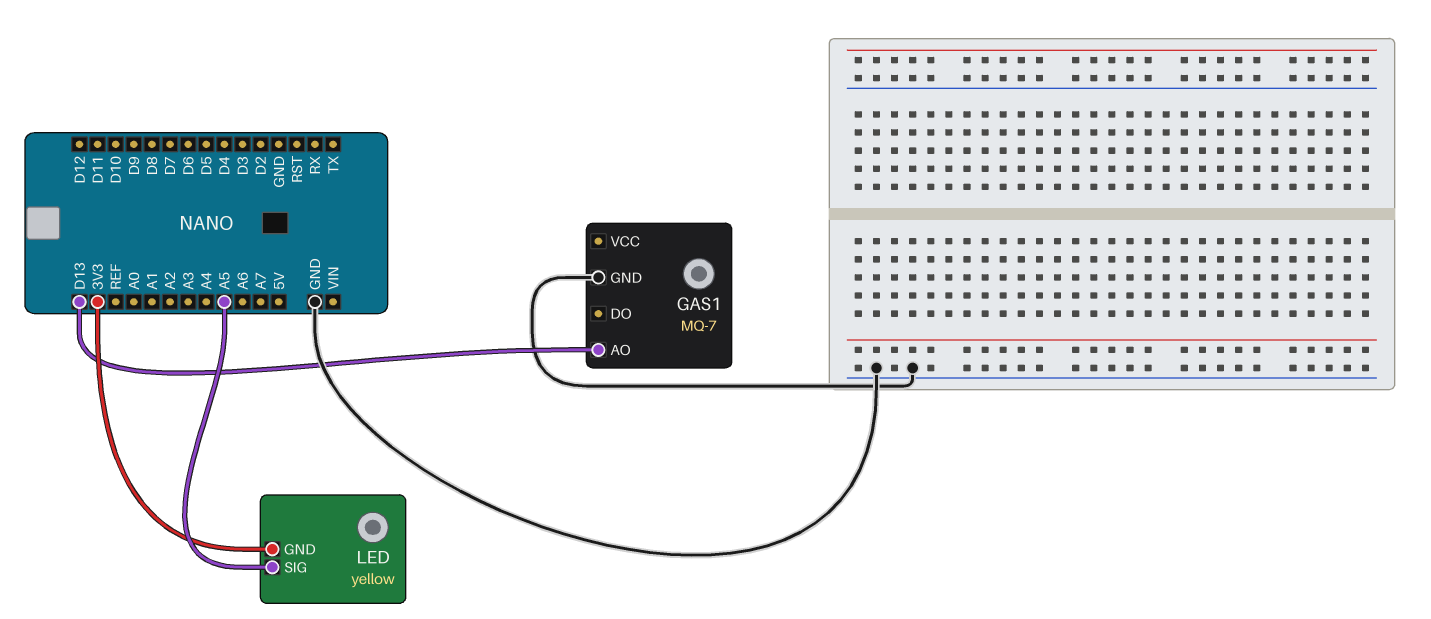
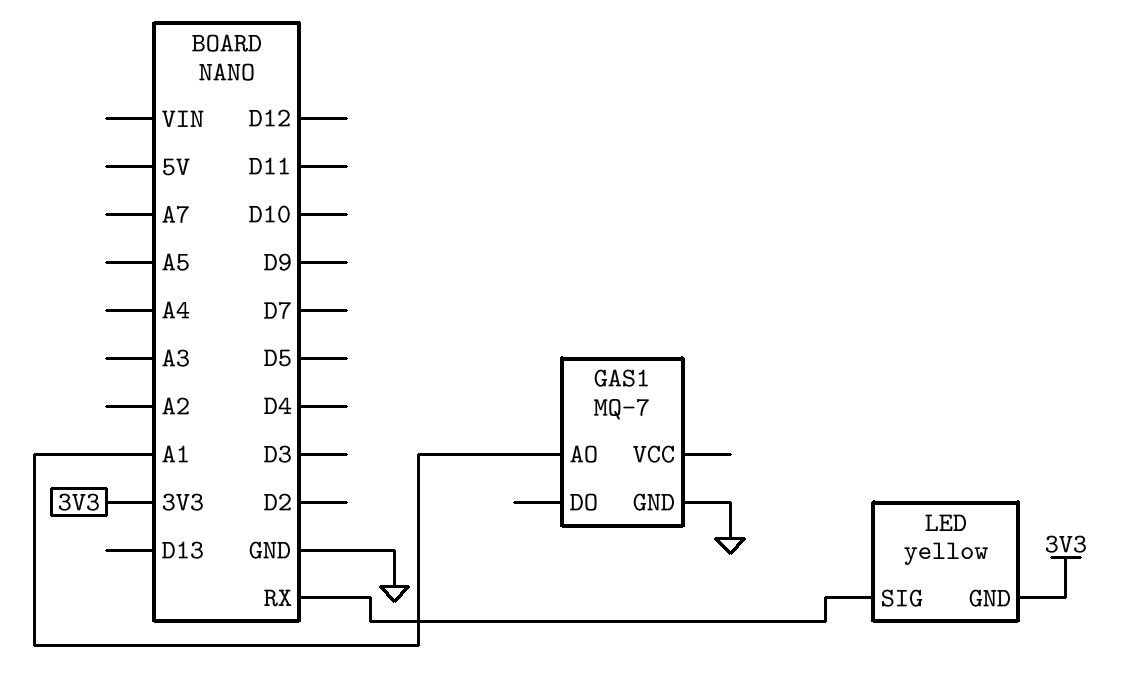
GAS1 pin AO: D13 -> A1
LED pin SIG: A5 -> RX

